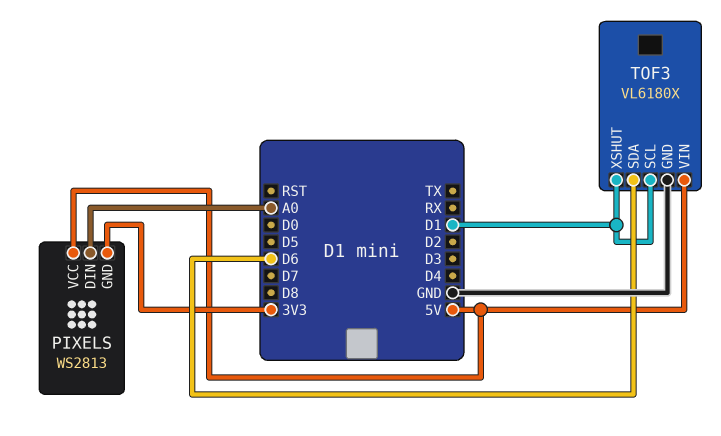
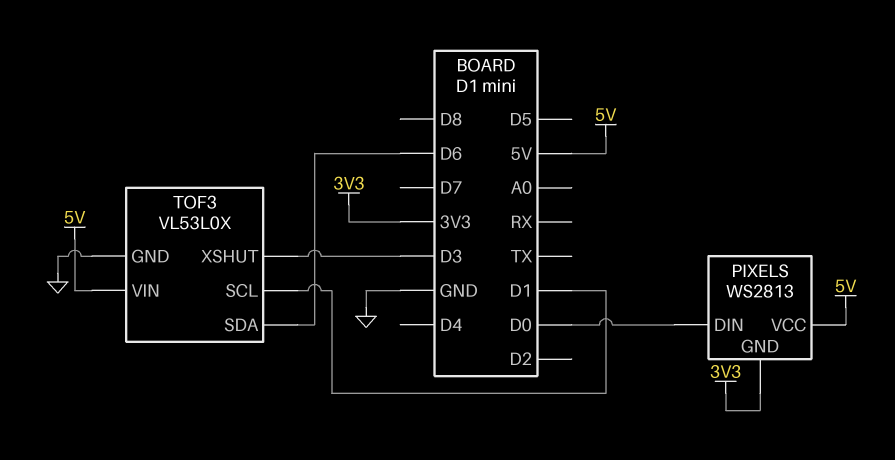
PIXELS pin DIN: A0 -> D0
TOF3: VL6180X -> VL53L0X
TOF3 pin XSHUT: D1 -> D3

